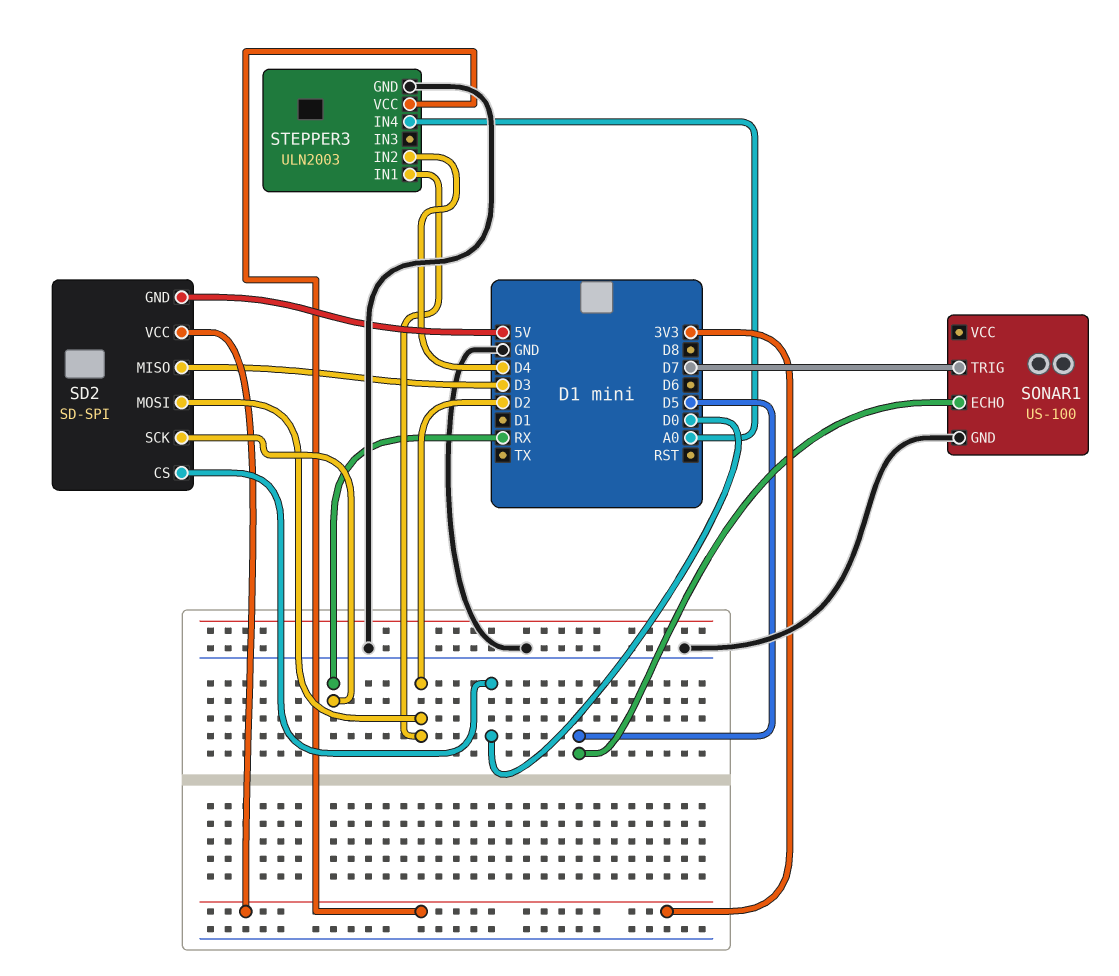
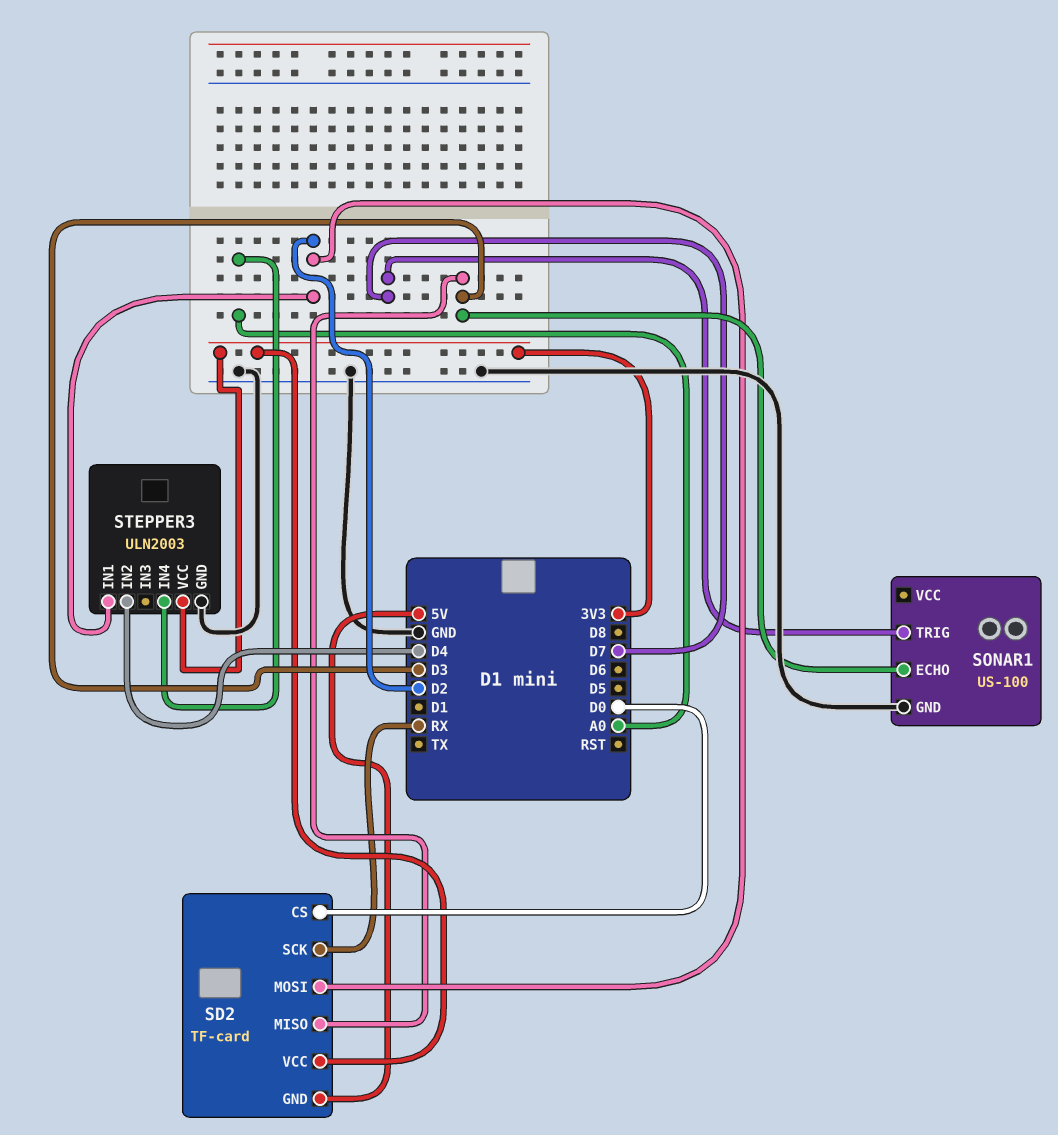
SD2: SD-SPI -> TF-card
SONAR1 pin ECHO: D5 -> D3

